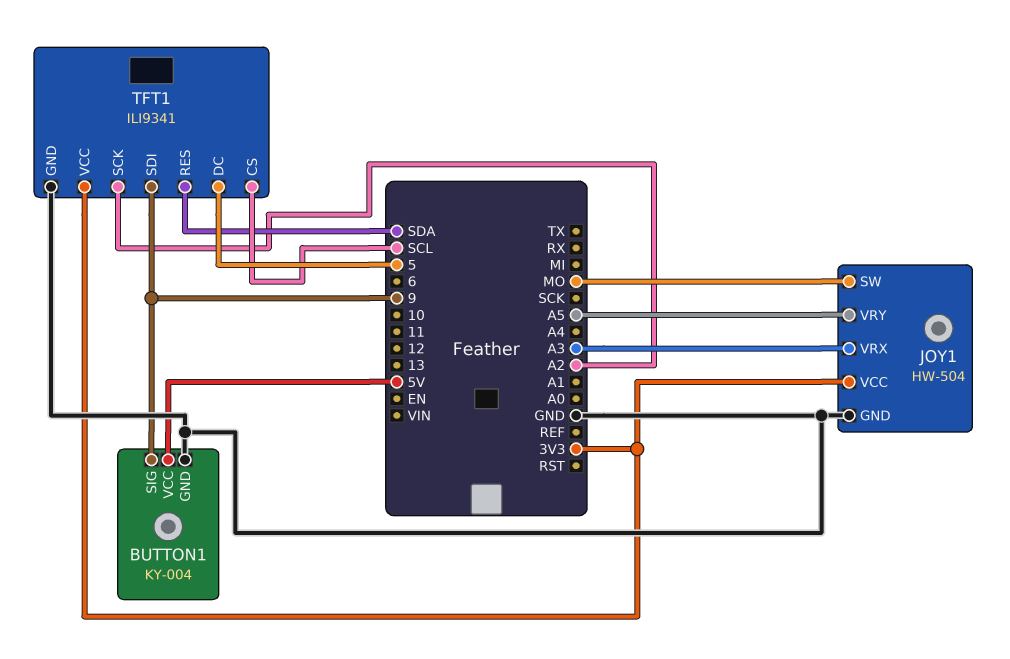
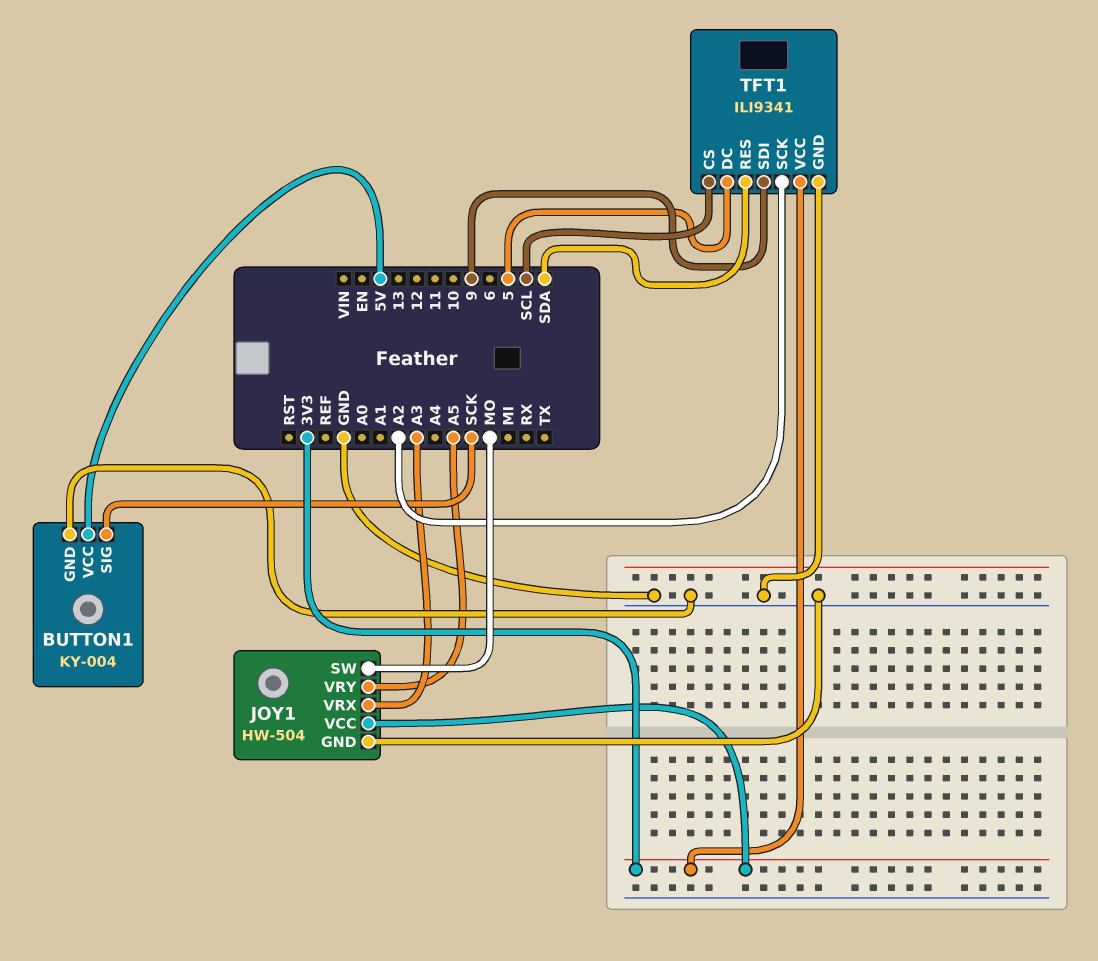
BUTTON1 pin SIG: 9 -> SCK

